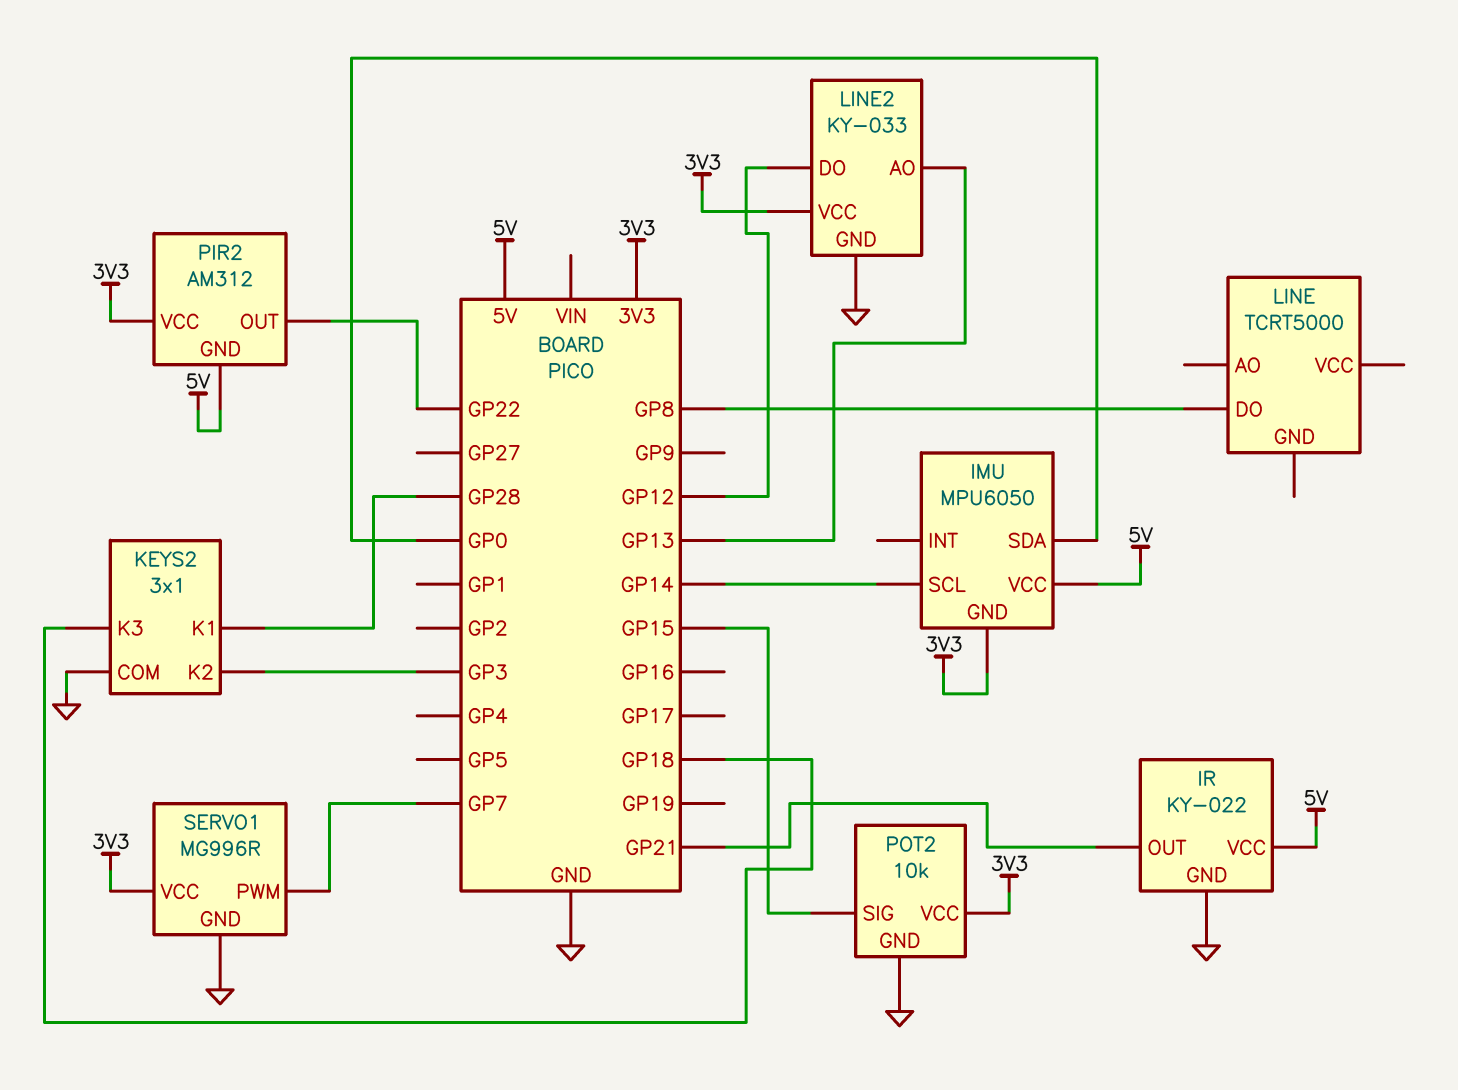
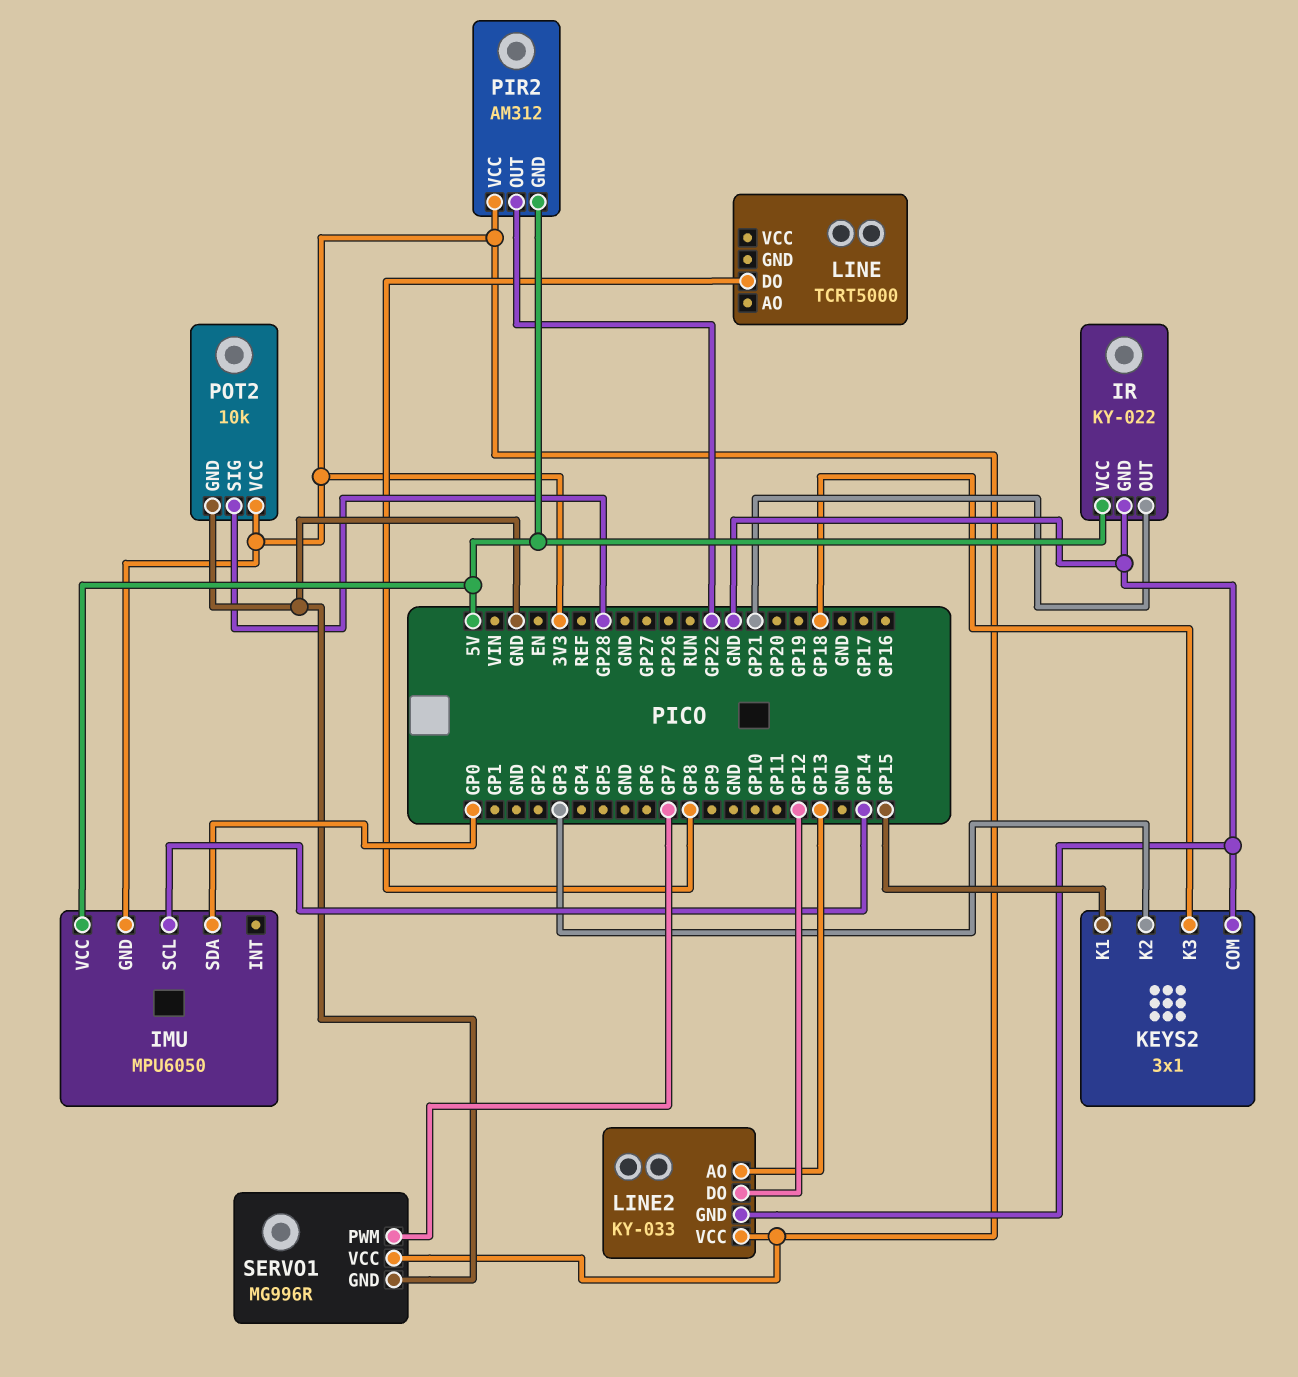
KEYS2 pin K1: GP28 -> GP15
POT2 pin SIG: GP15 -> GP28

